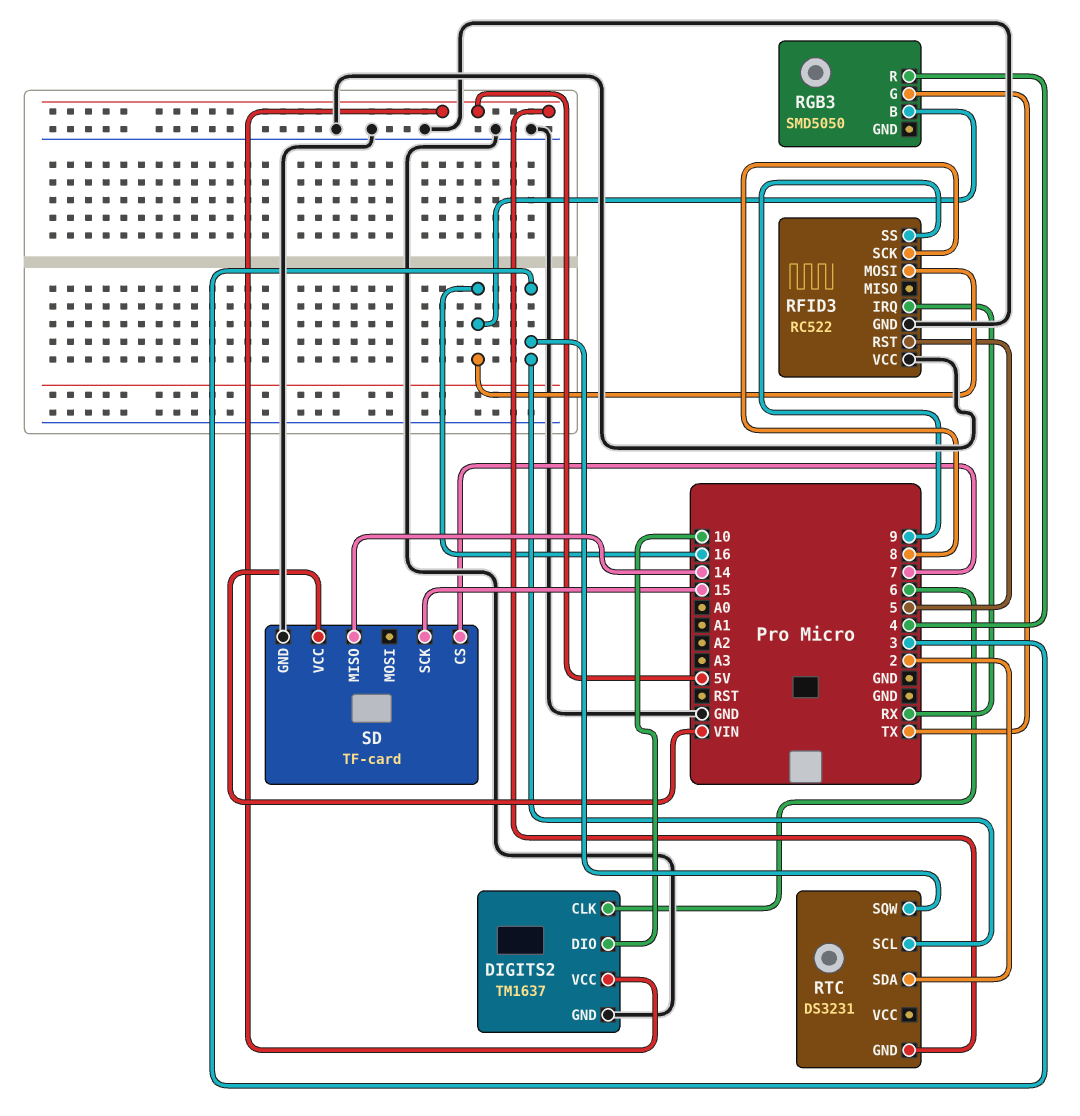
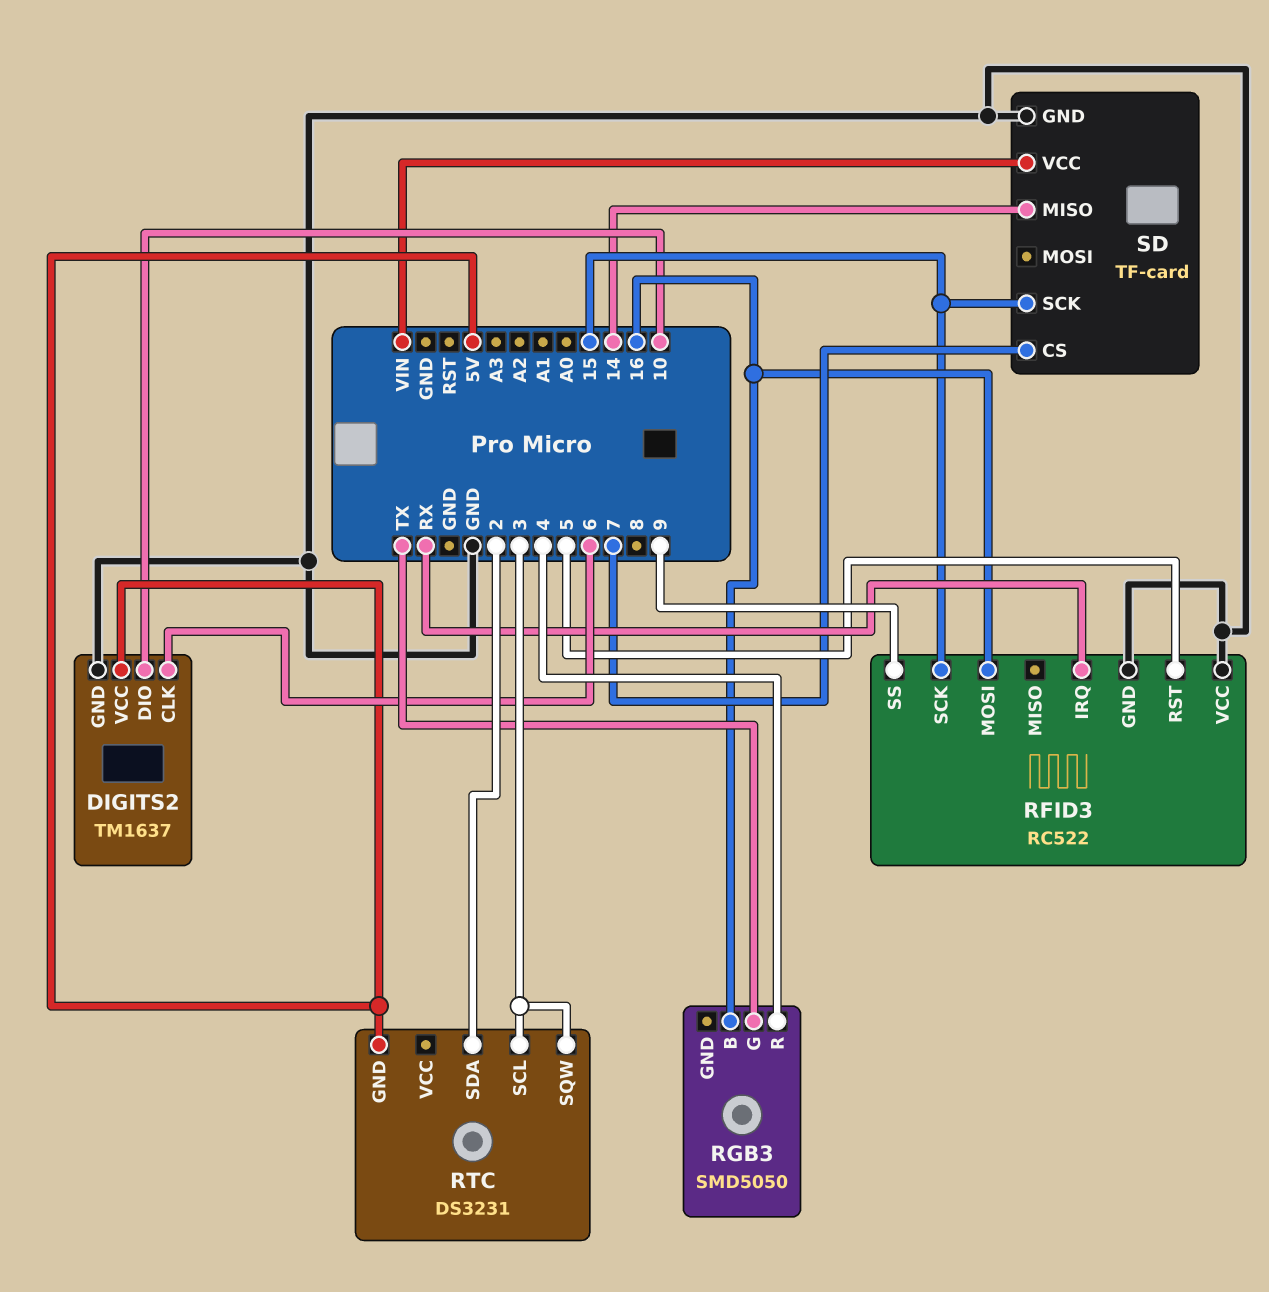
RFID3 pin SCK: 8 -> 15

